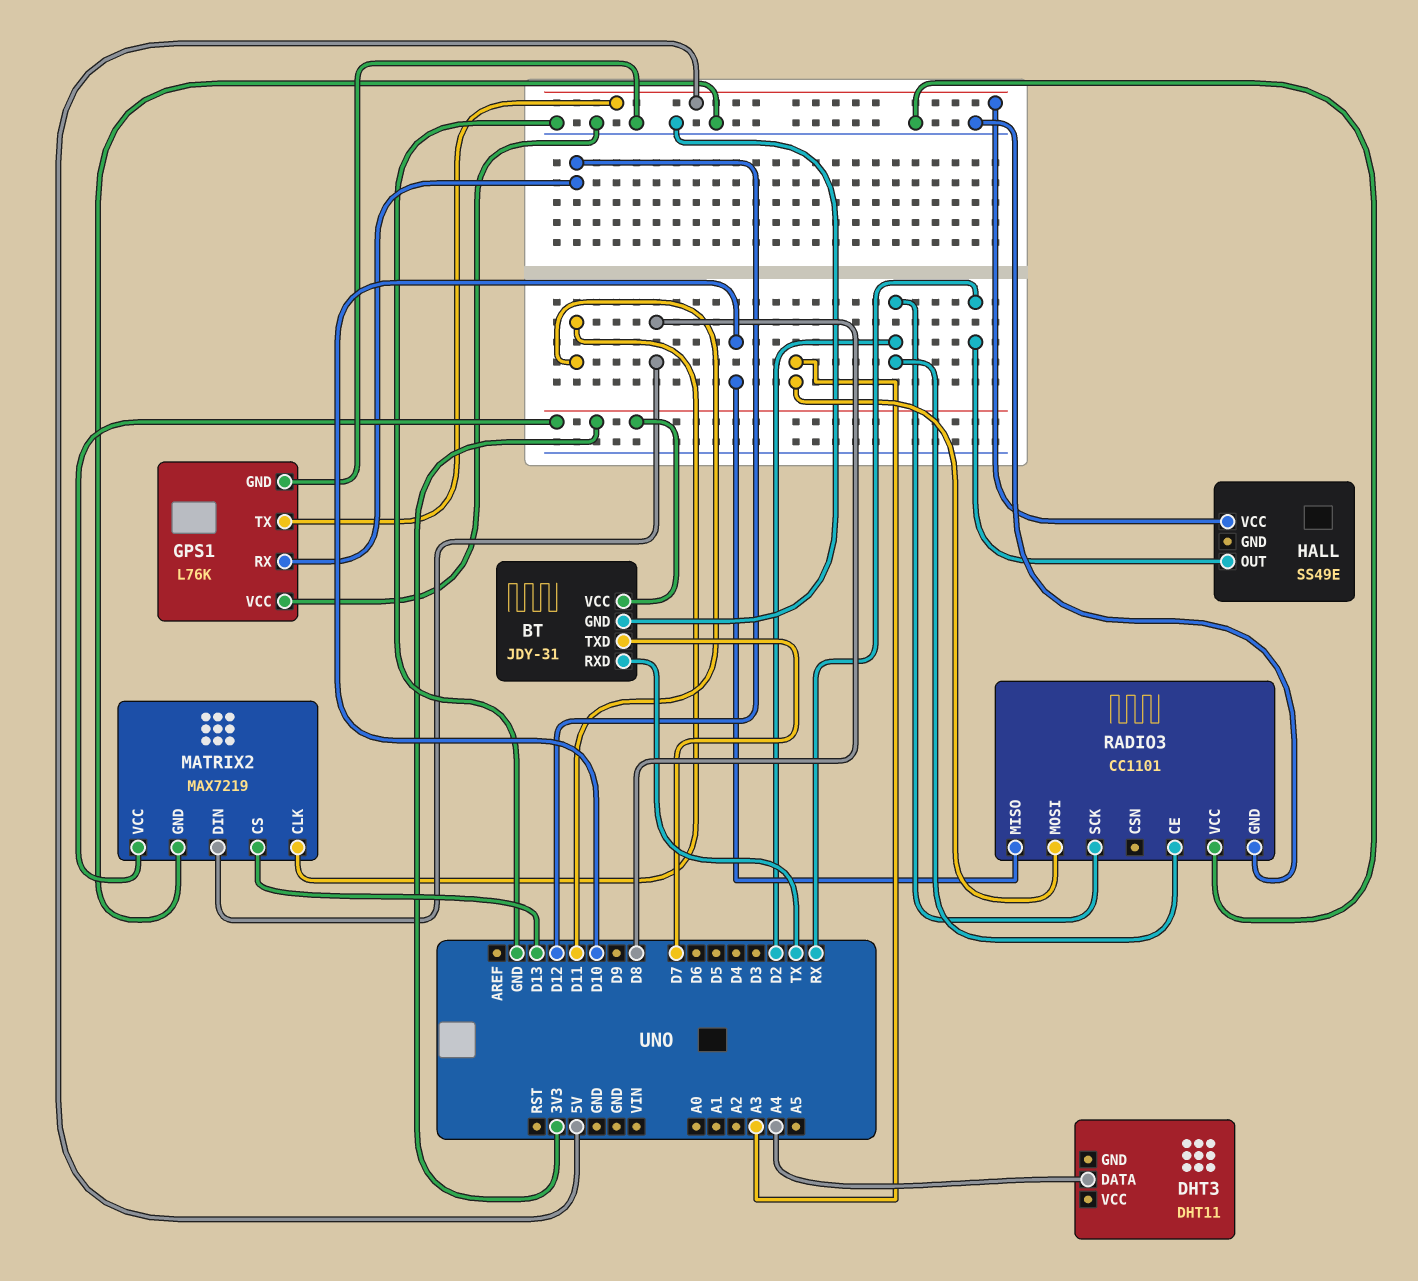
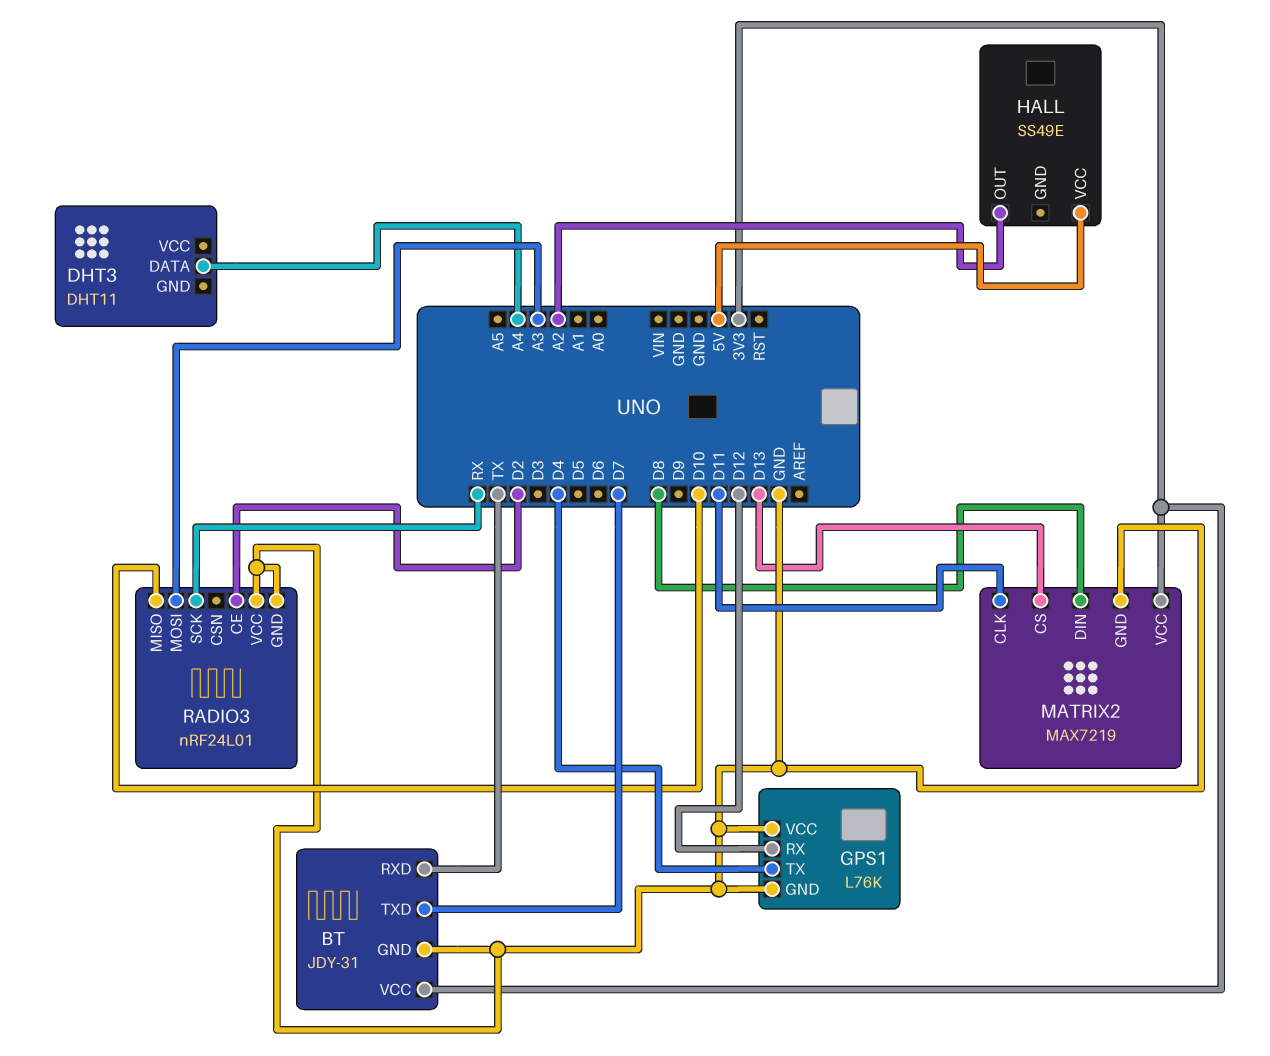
GPS1 pin TX: 5V -> D4
HALL pin OUT: RX -> A2
RADIO3: CC1101 -> nRF24L01
RADIO3 pin SCK: D2 -> RX

